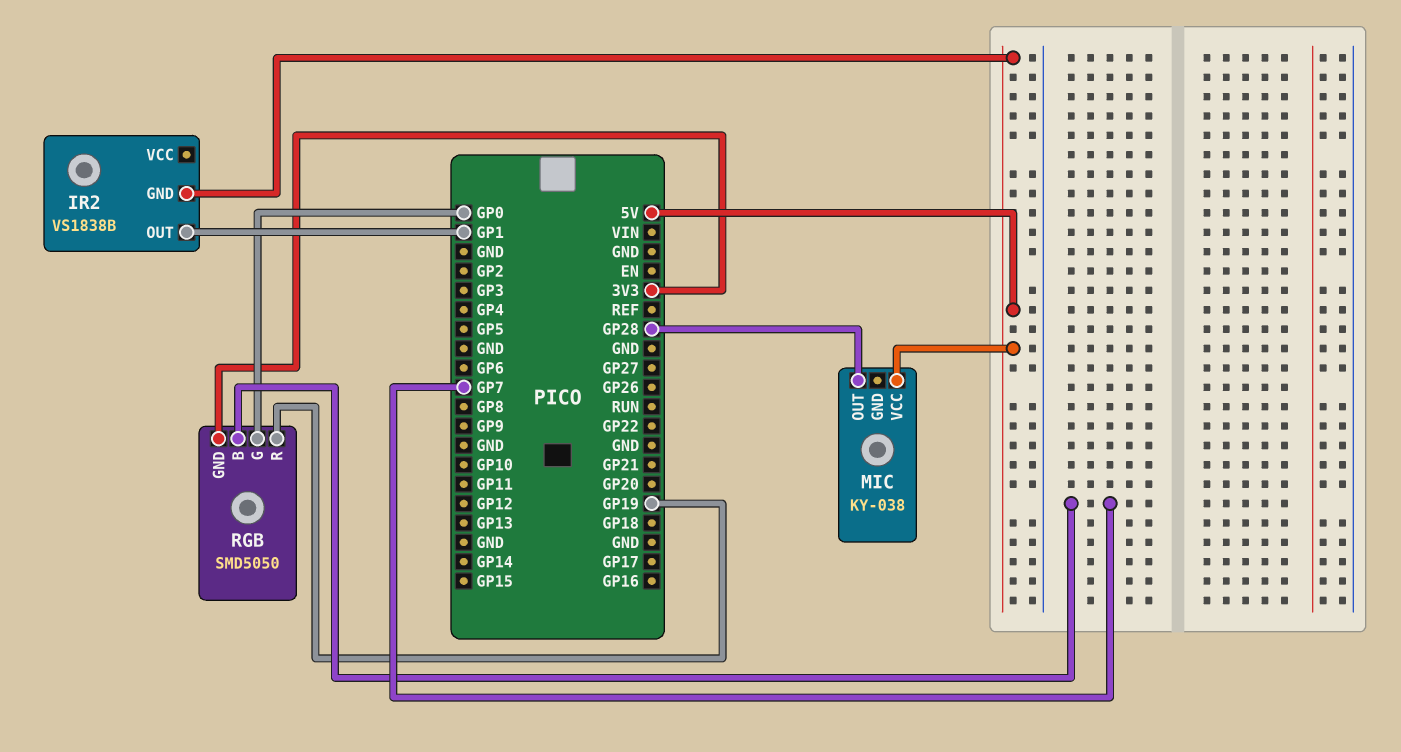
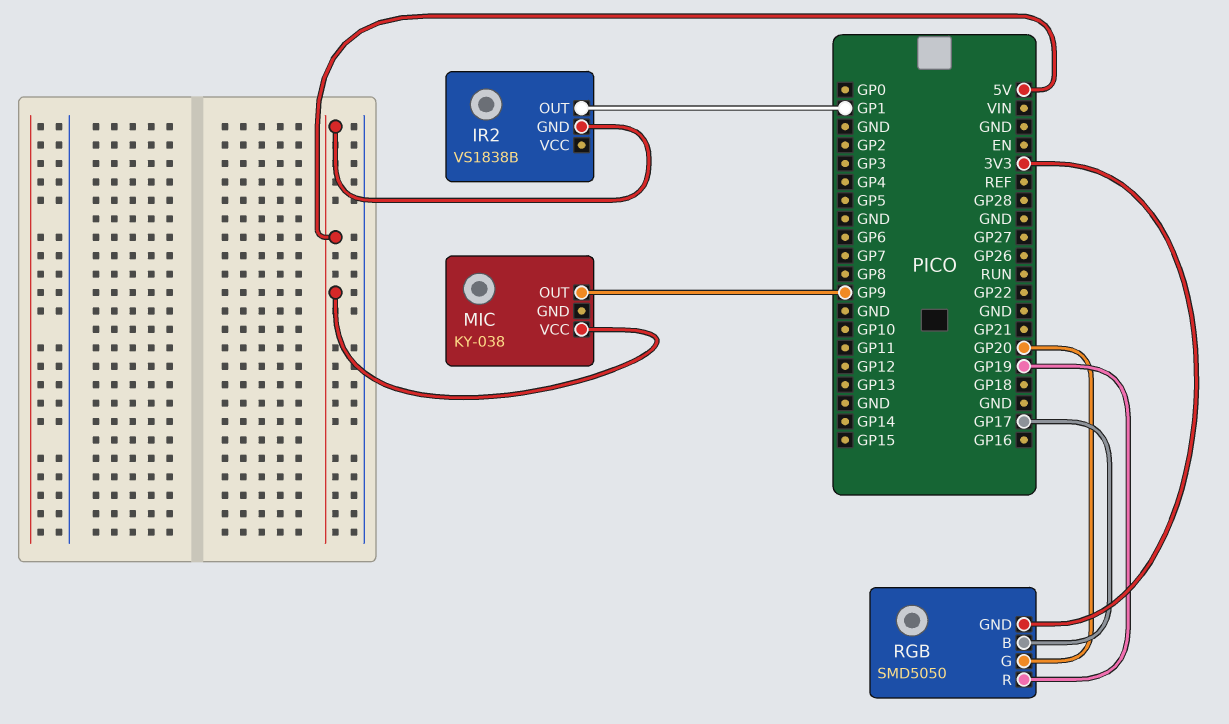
MIC pin OUT: GP28 -> GP9
RGB pin B: GP7 -> GP17
RGB pin G: GP0 -> GP20

